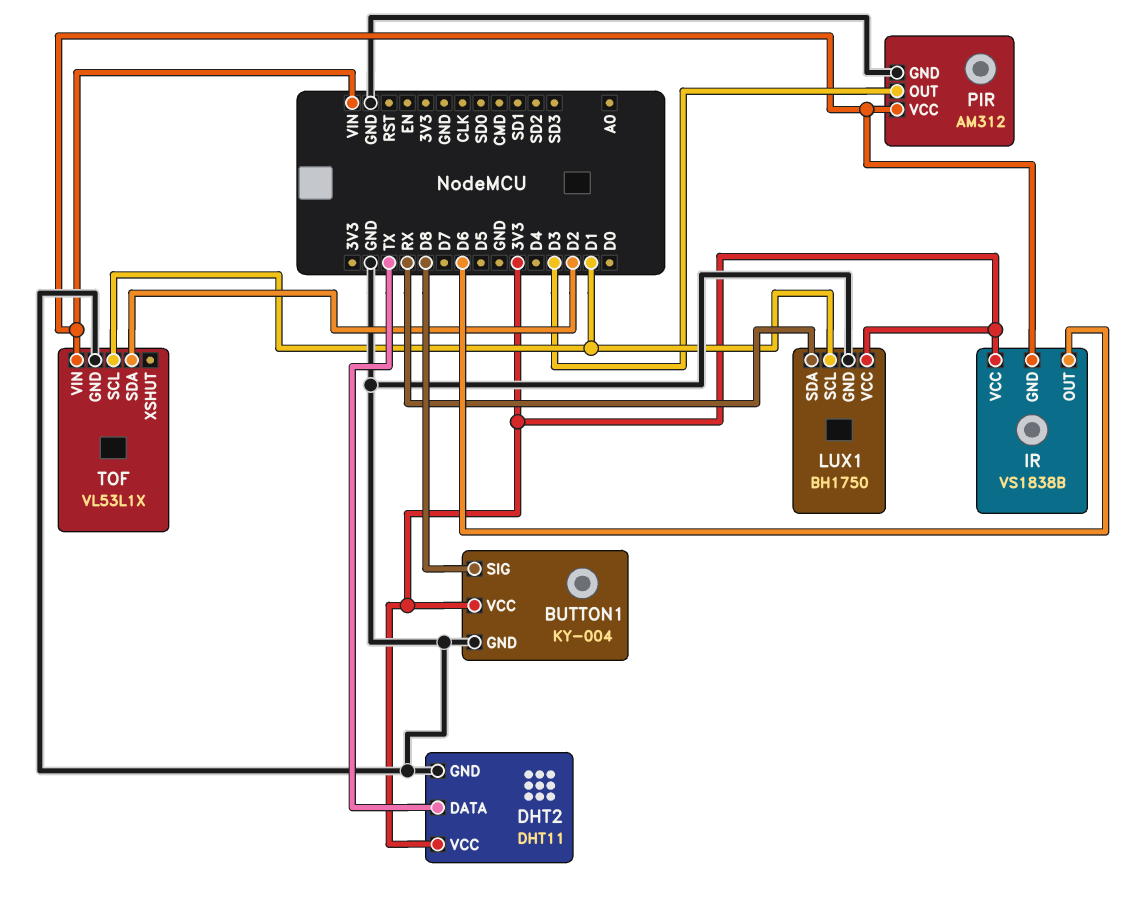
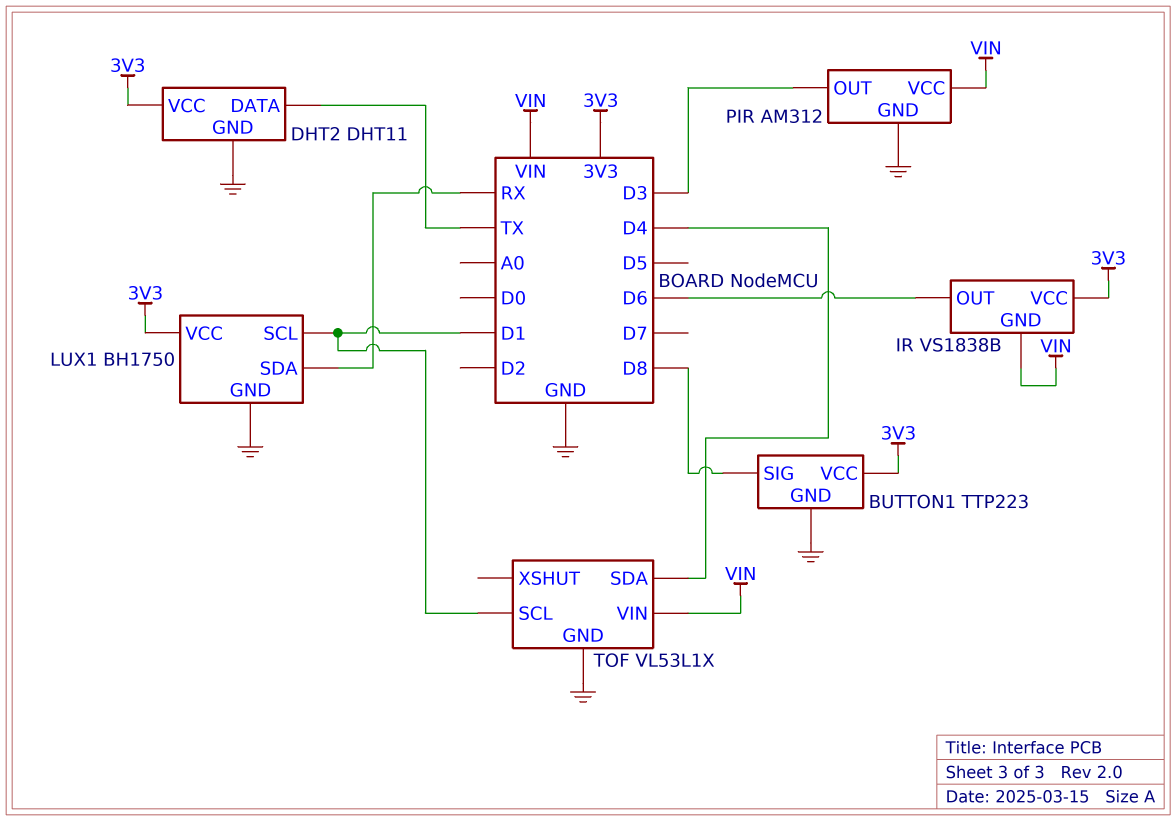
BUTTON1: KY-004 -> TTP223
TOF pin SDA: D2 -> D4

